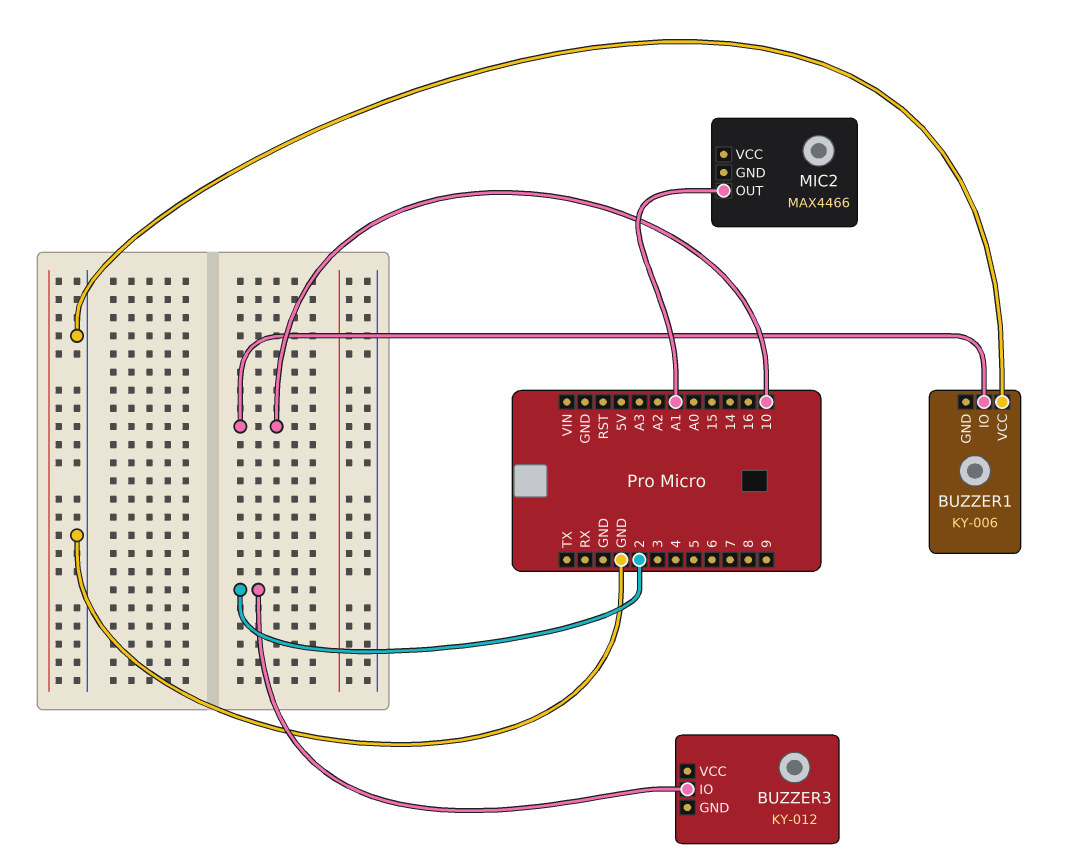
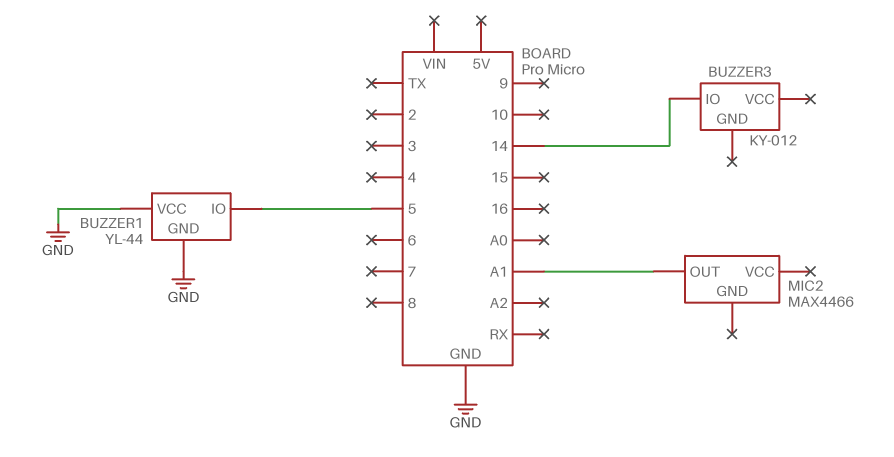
BUZZER1: KY-006 -> YL-44
BUZZER1 pin GND: none -> GND
BUZZER1 pin IO: 10 -> 5
BUZZER3 pin IO: 2 -> 14

